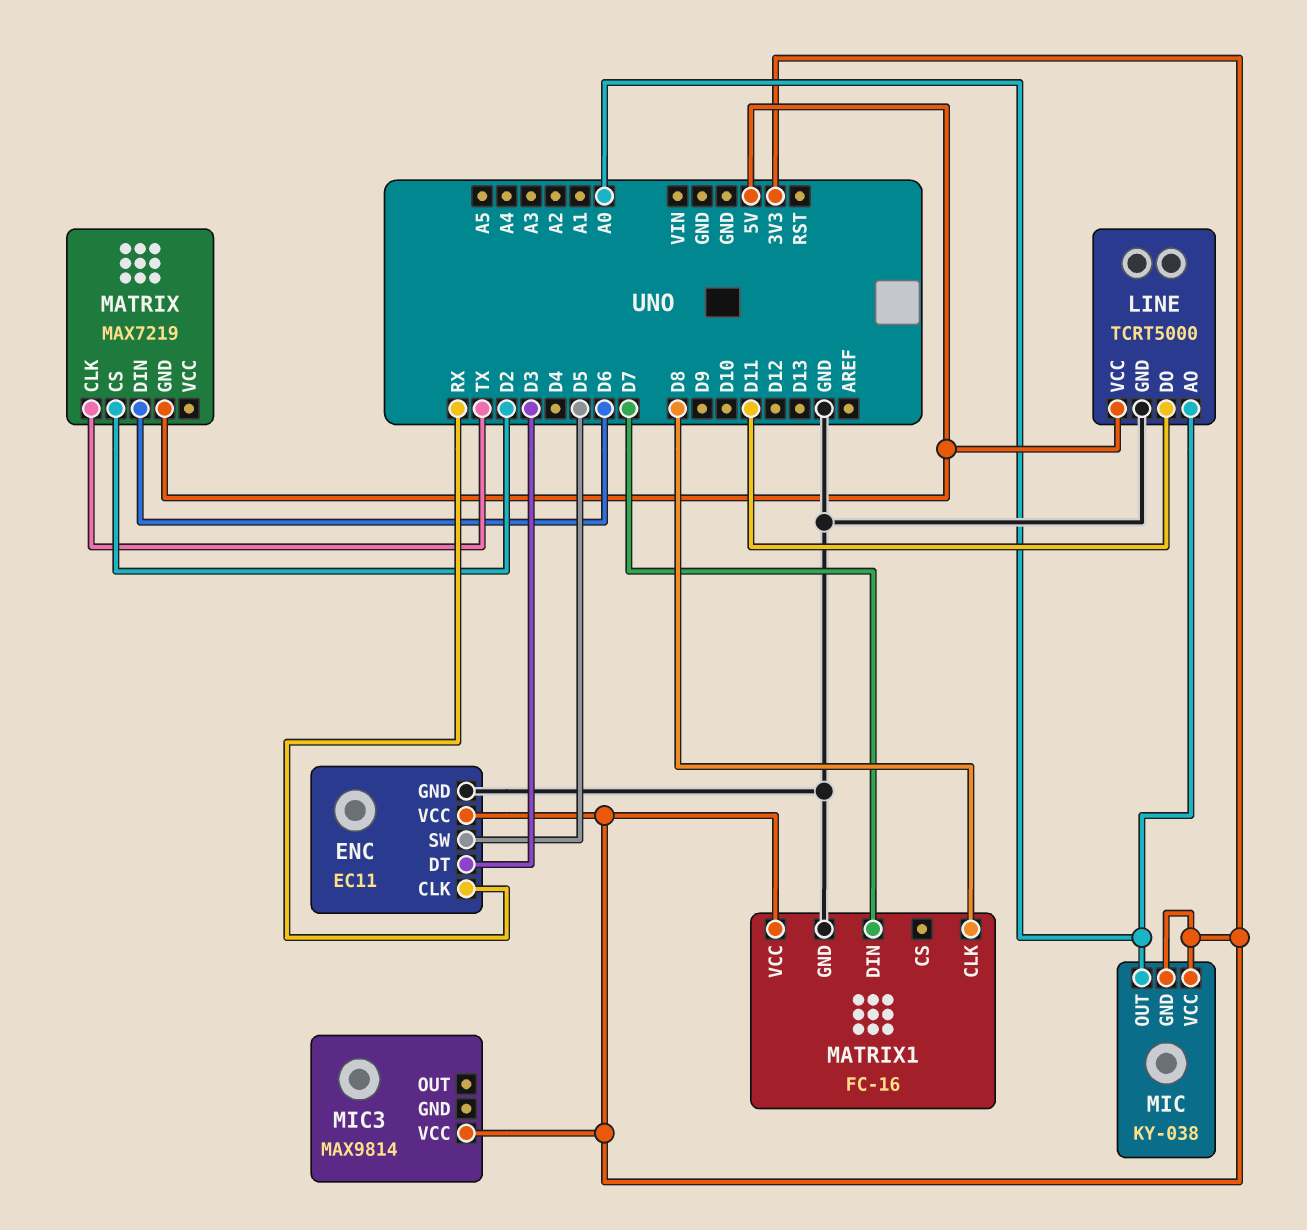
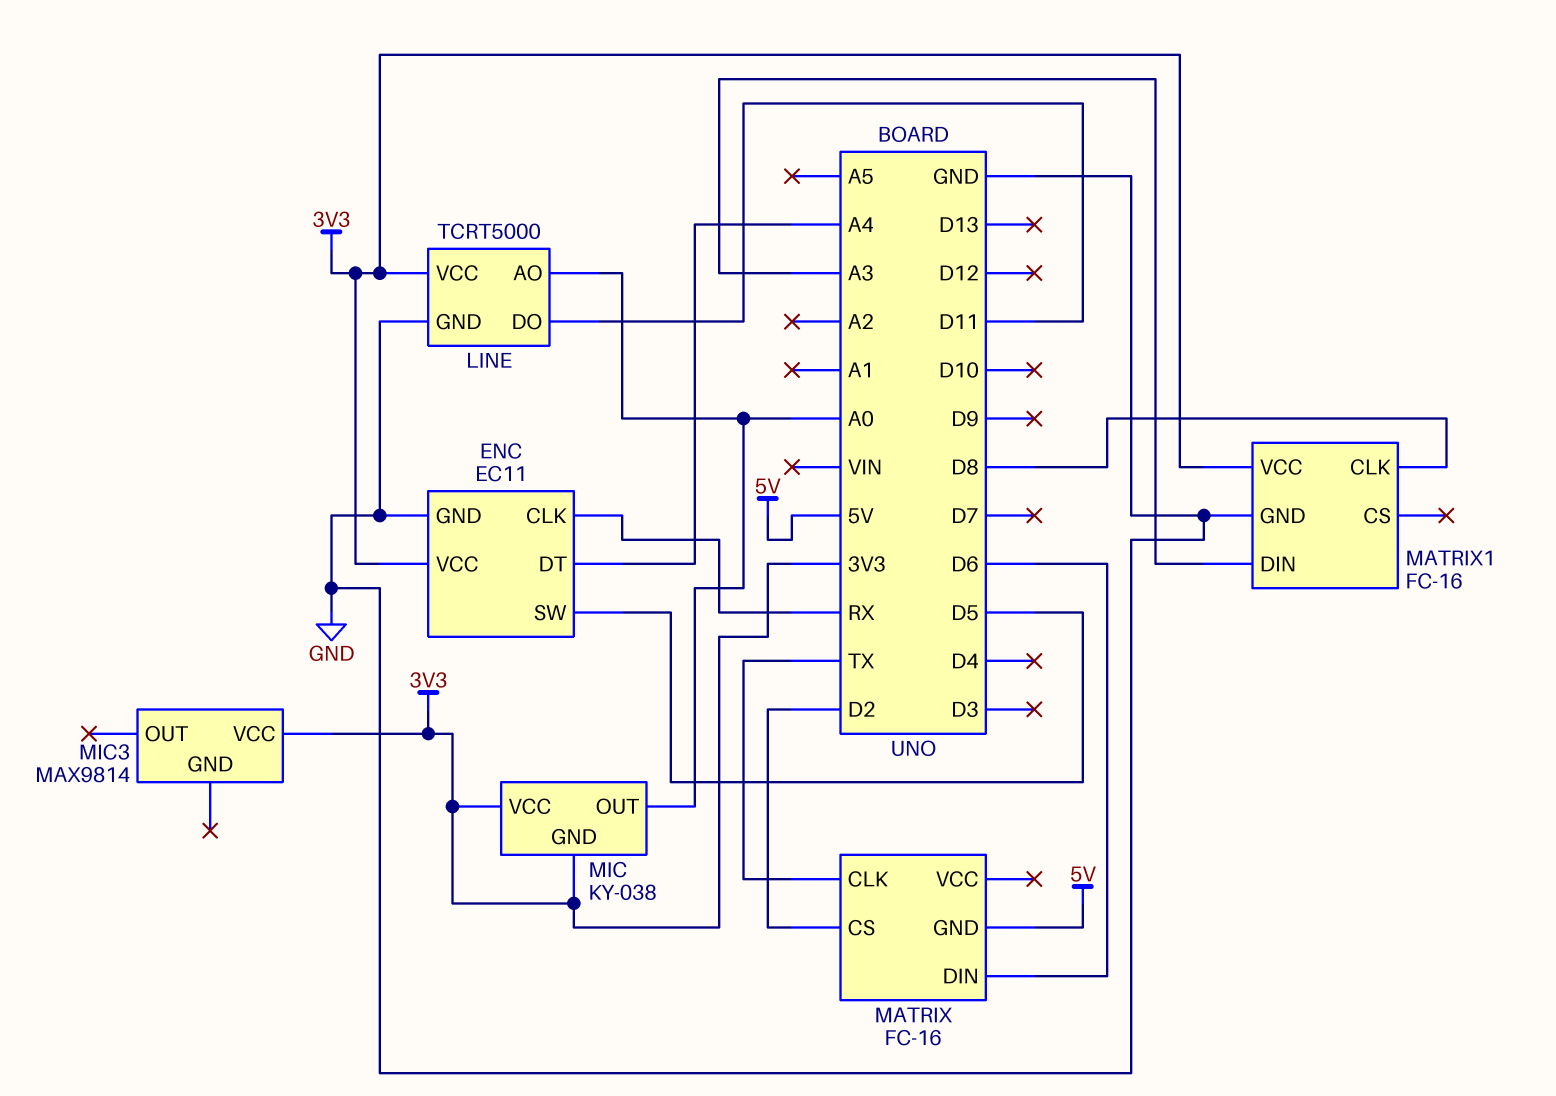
ENC pin DT: D3 -> A4
LINE pin VCC: 5V -> 3V3
MATRIX: MAX7219 -> FC-16
MATRIX1 pin DIN: D7 -> A3

